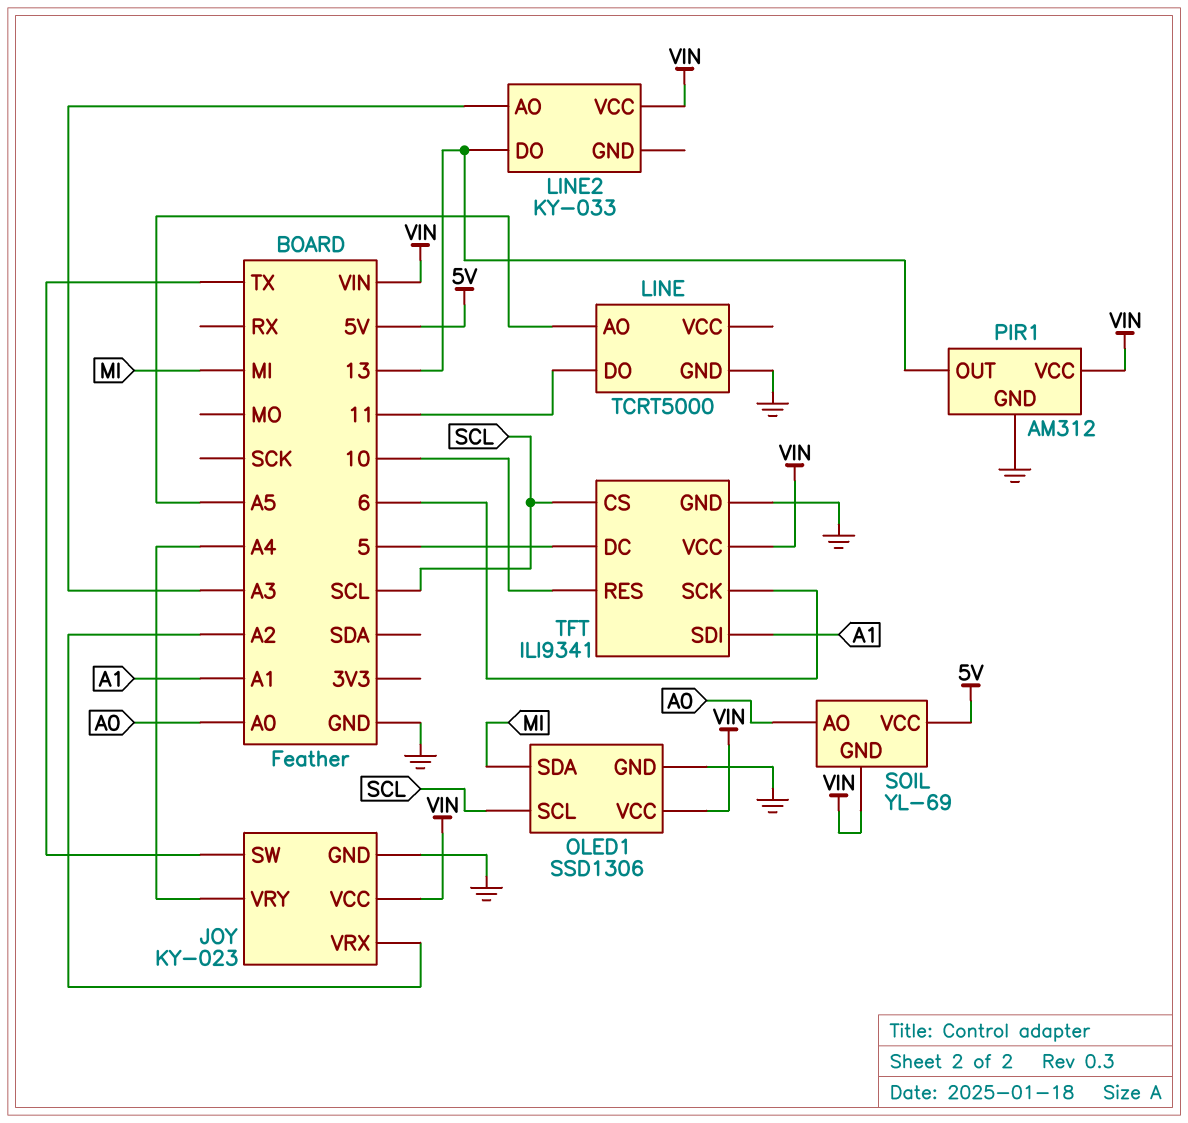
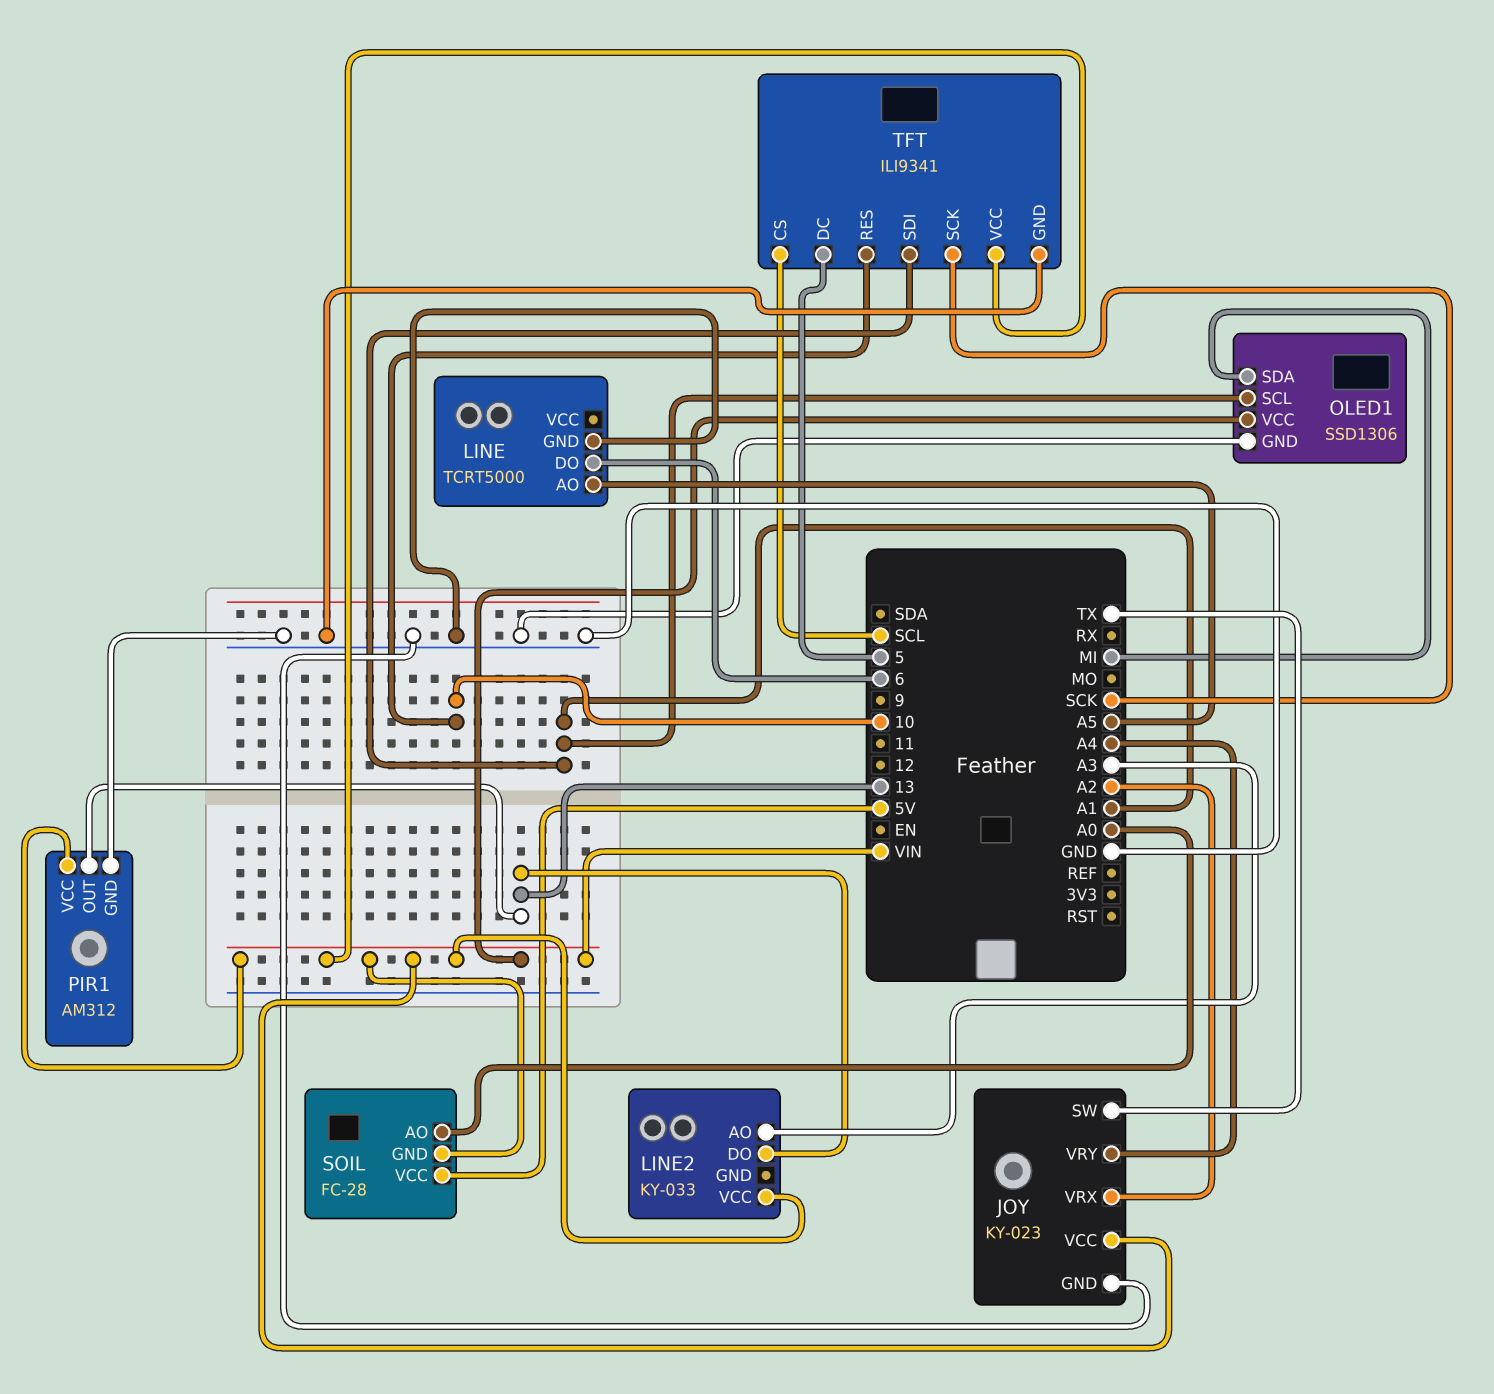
LINE pin DO: 11 -> 6
OLED1 pin SCL: SCL -> A1
SOIL: YL-69 -> FC-28
TFT pin SCK: 6 -> SCK

